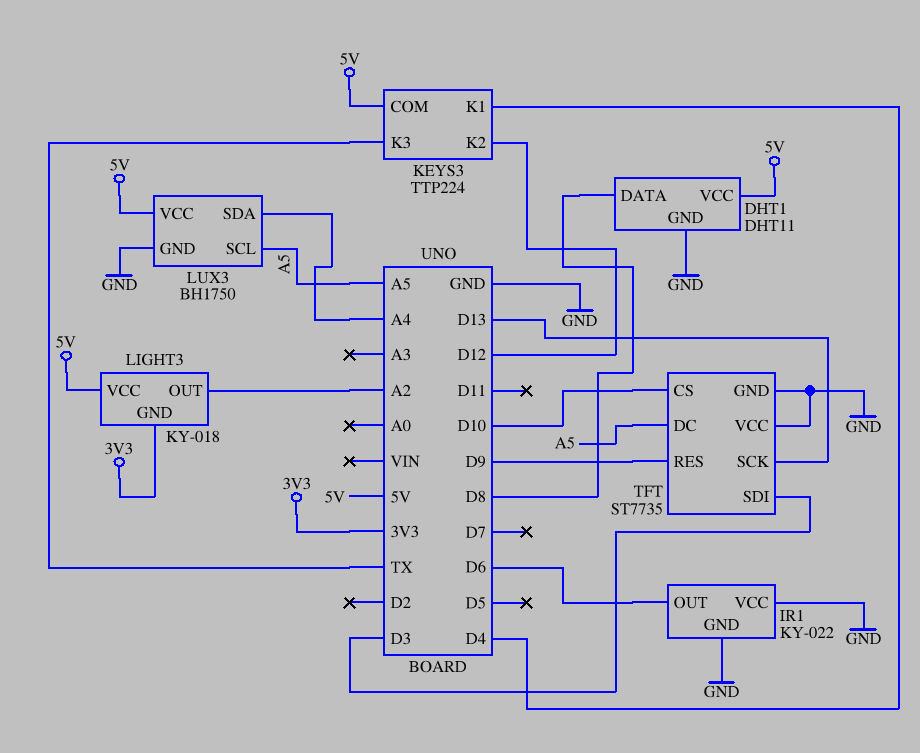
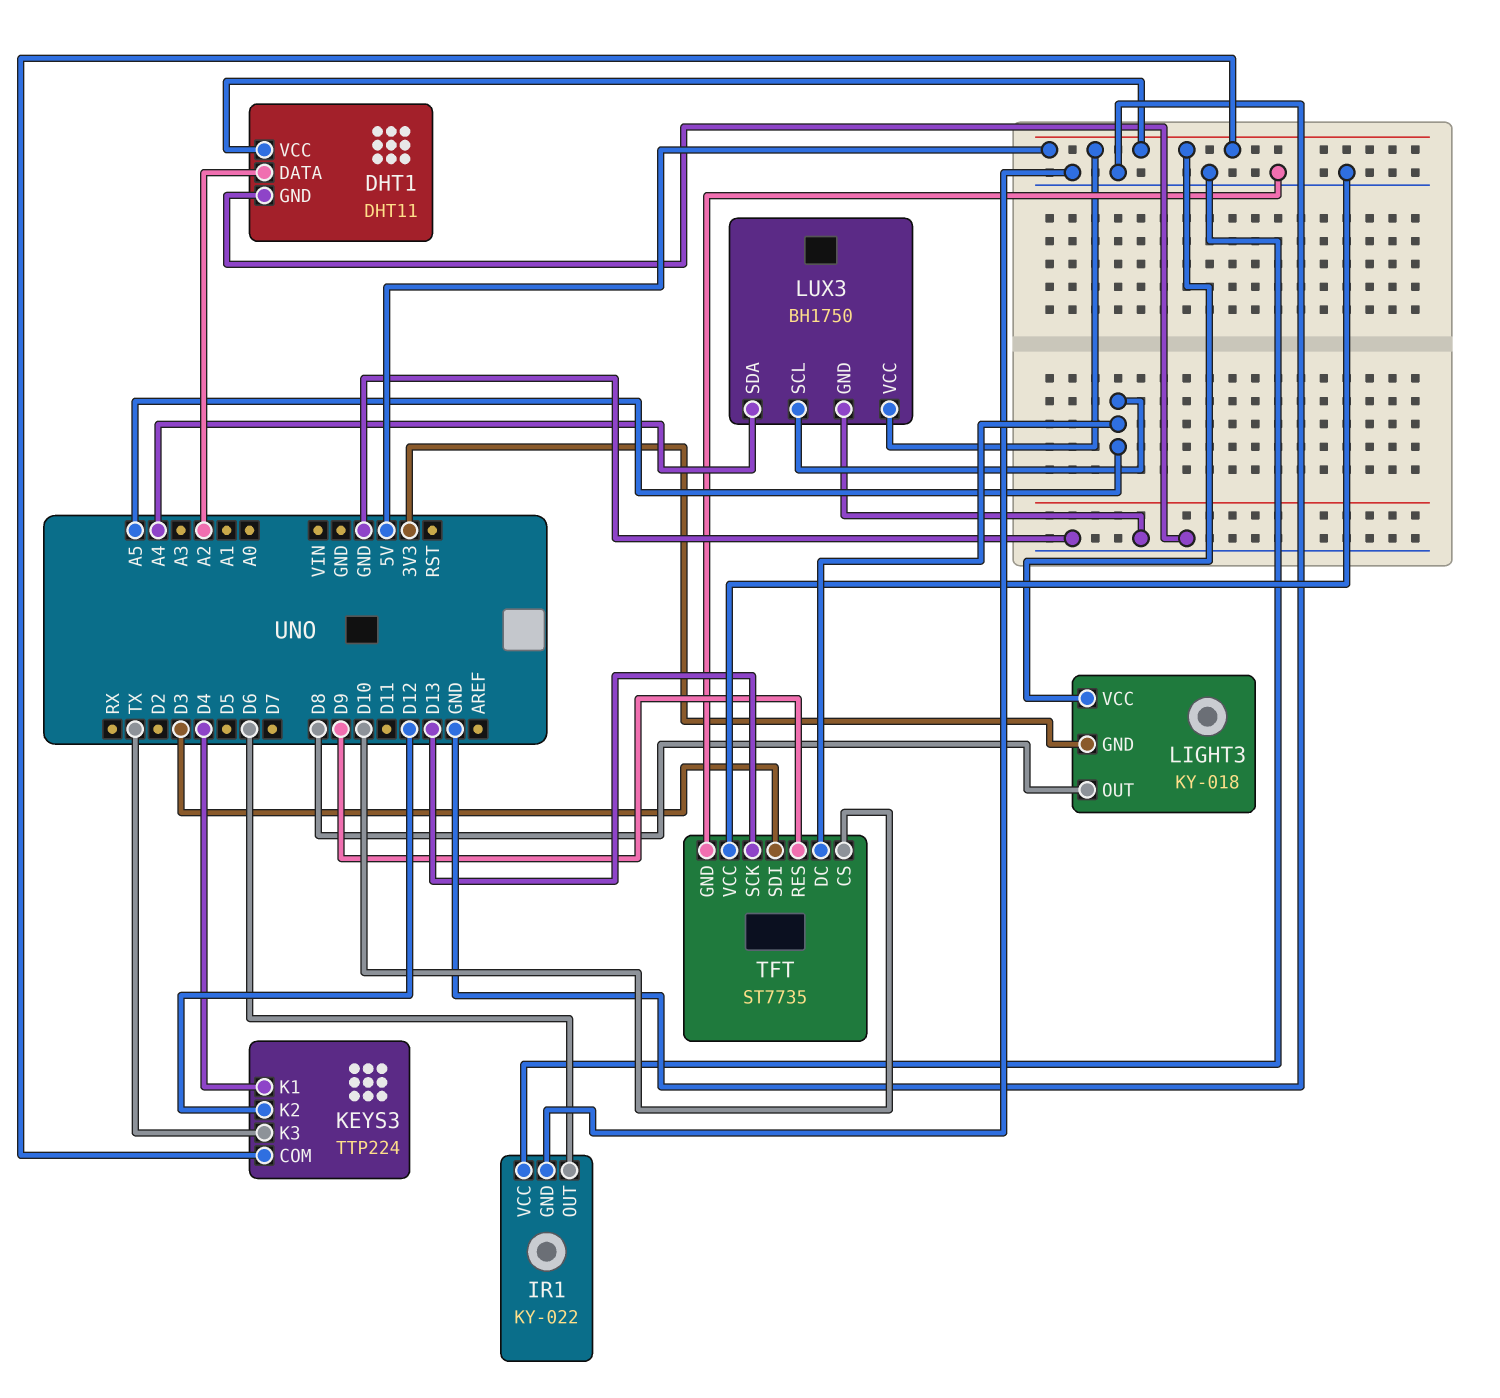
DHT1 pin DATA: D8 -> A2
LIGHT3 pin OUT: A2 -> D8

